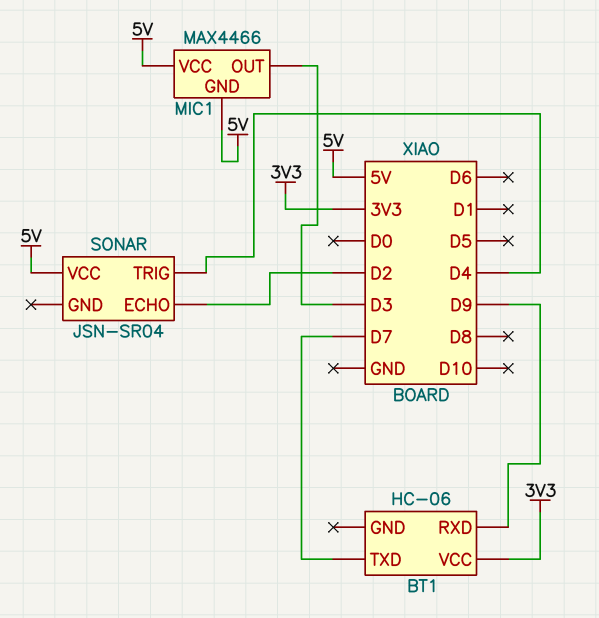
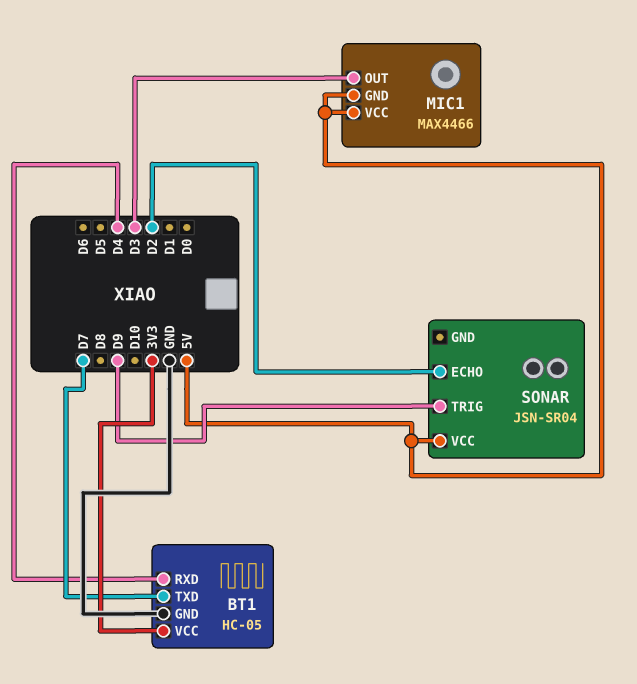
BT1: HC-06 -> HC-05
BT1 pin GND: none -> GND
BT1 pin RXD: D9 -> D4
SONAR pin TRIG: D4 -> D9

